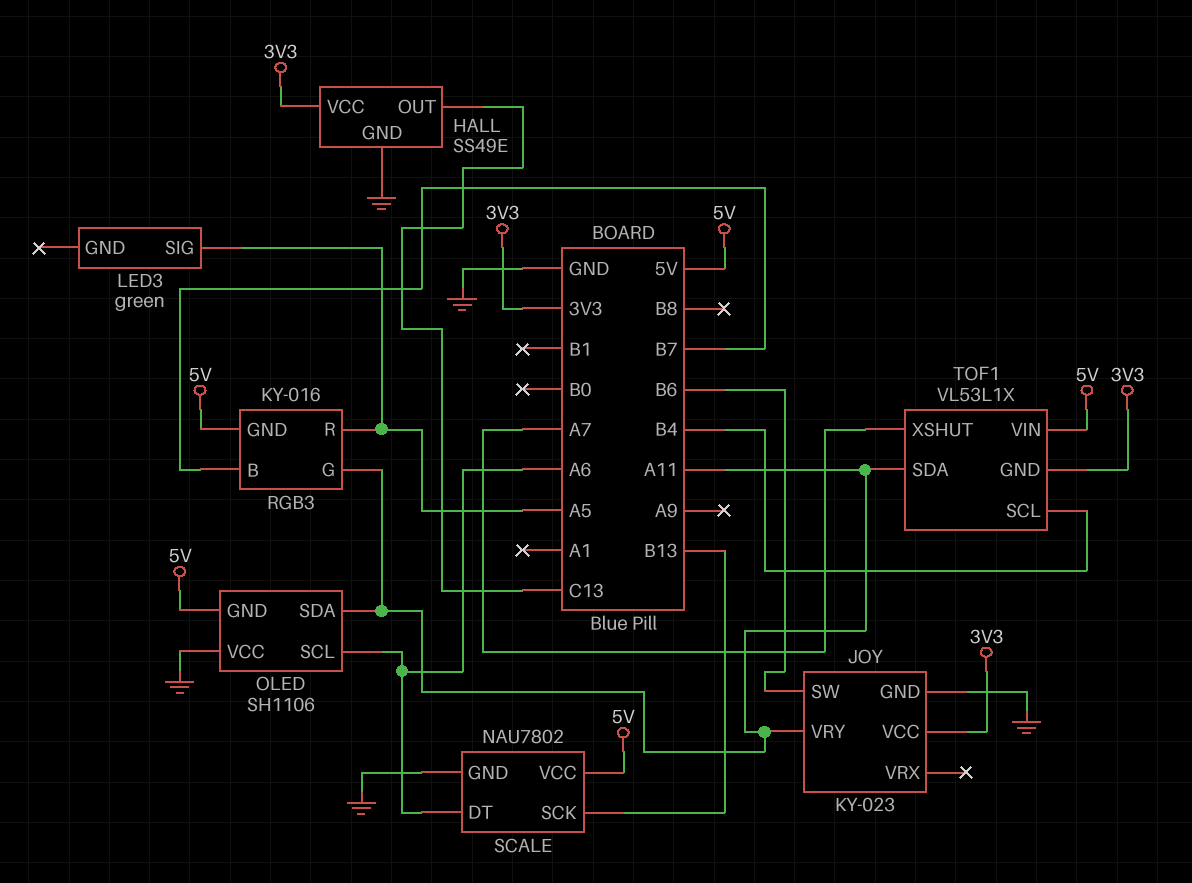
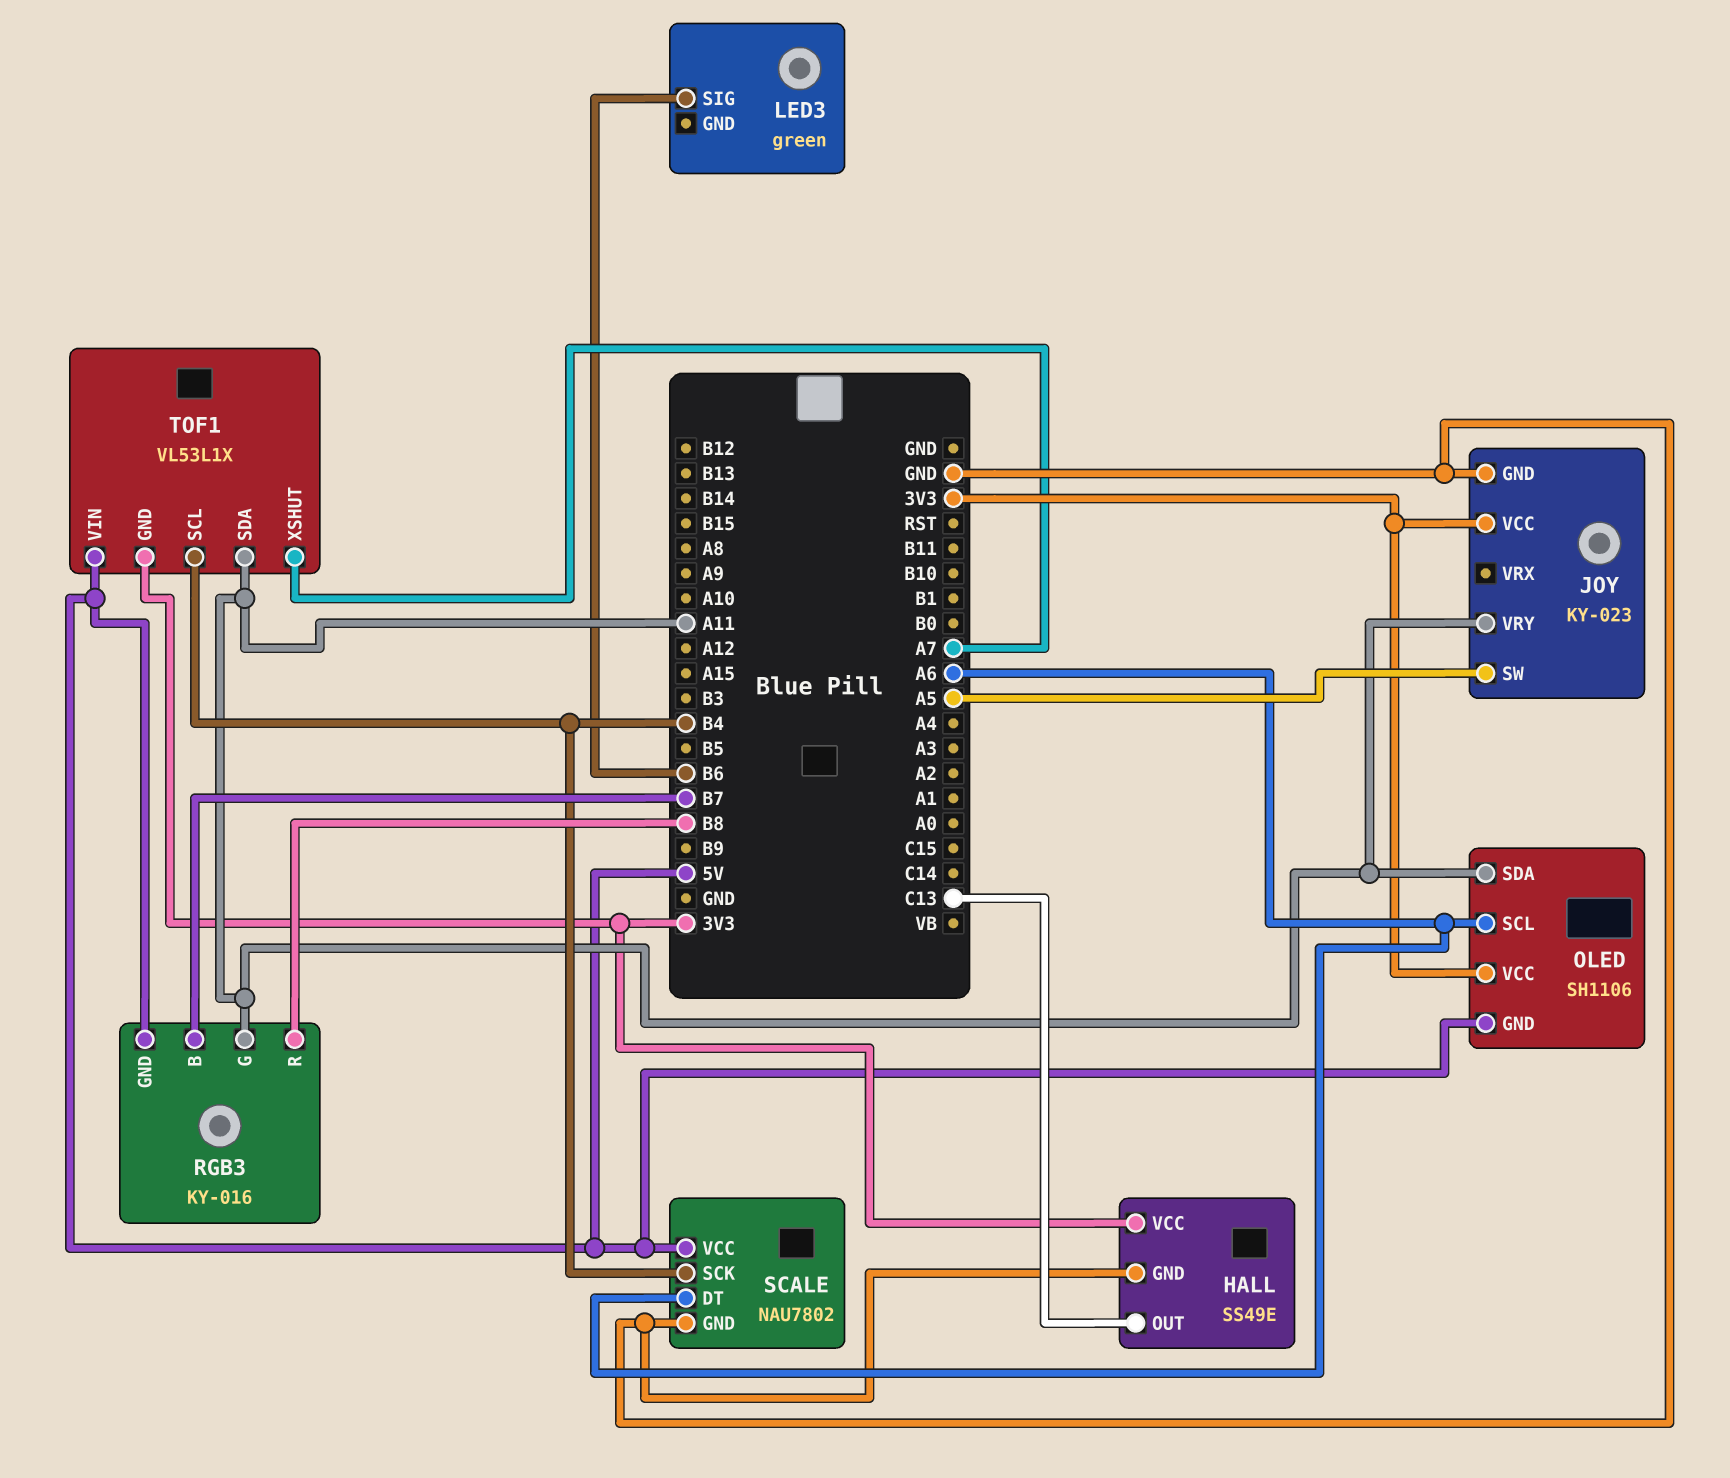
JOY pin SW: B6 -> A5
LED3 pin SIG: A5 -> B6
OLED pin VCC: GND -> 3V3
RGB3 pin R: A5 -> B8
SCALE pin SCK: B13 -> B4

